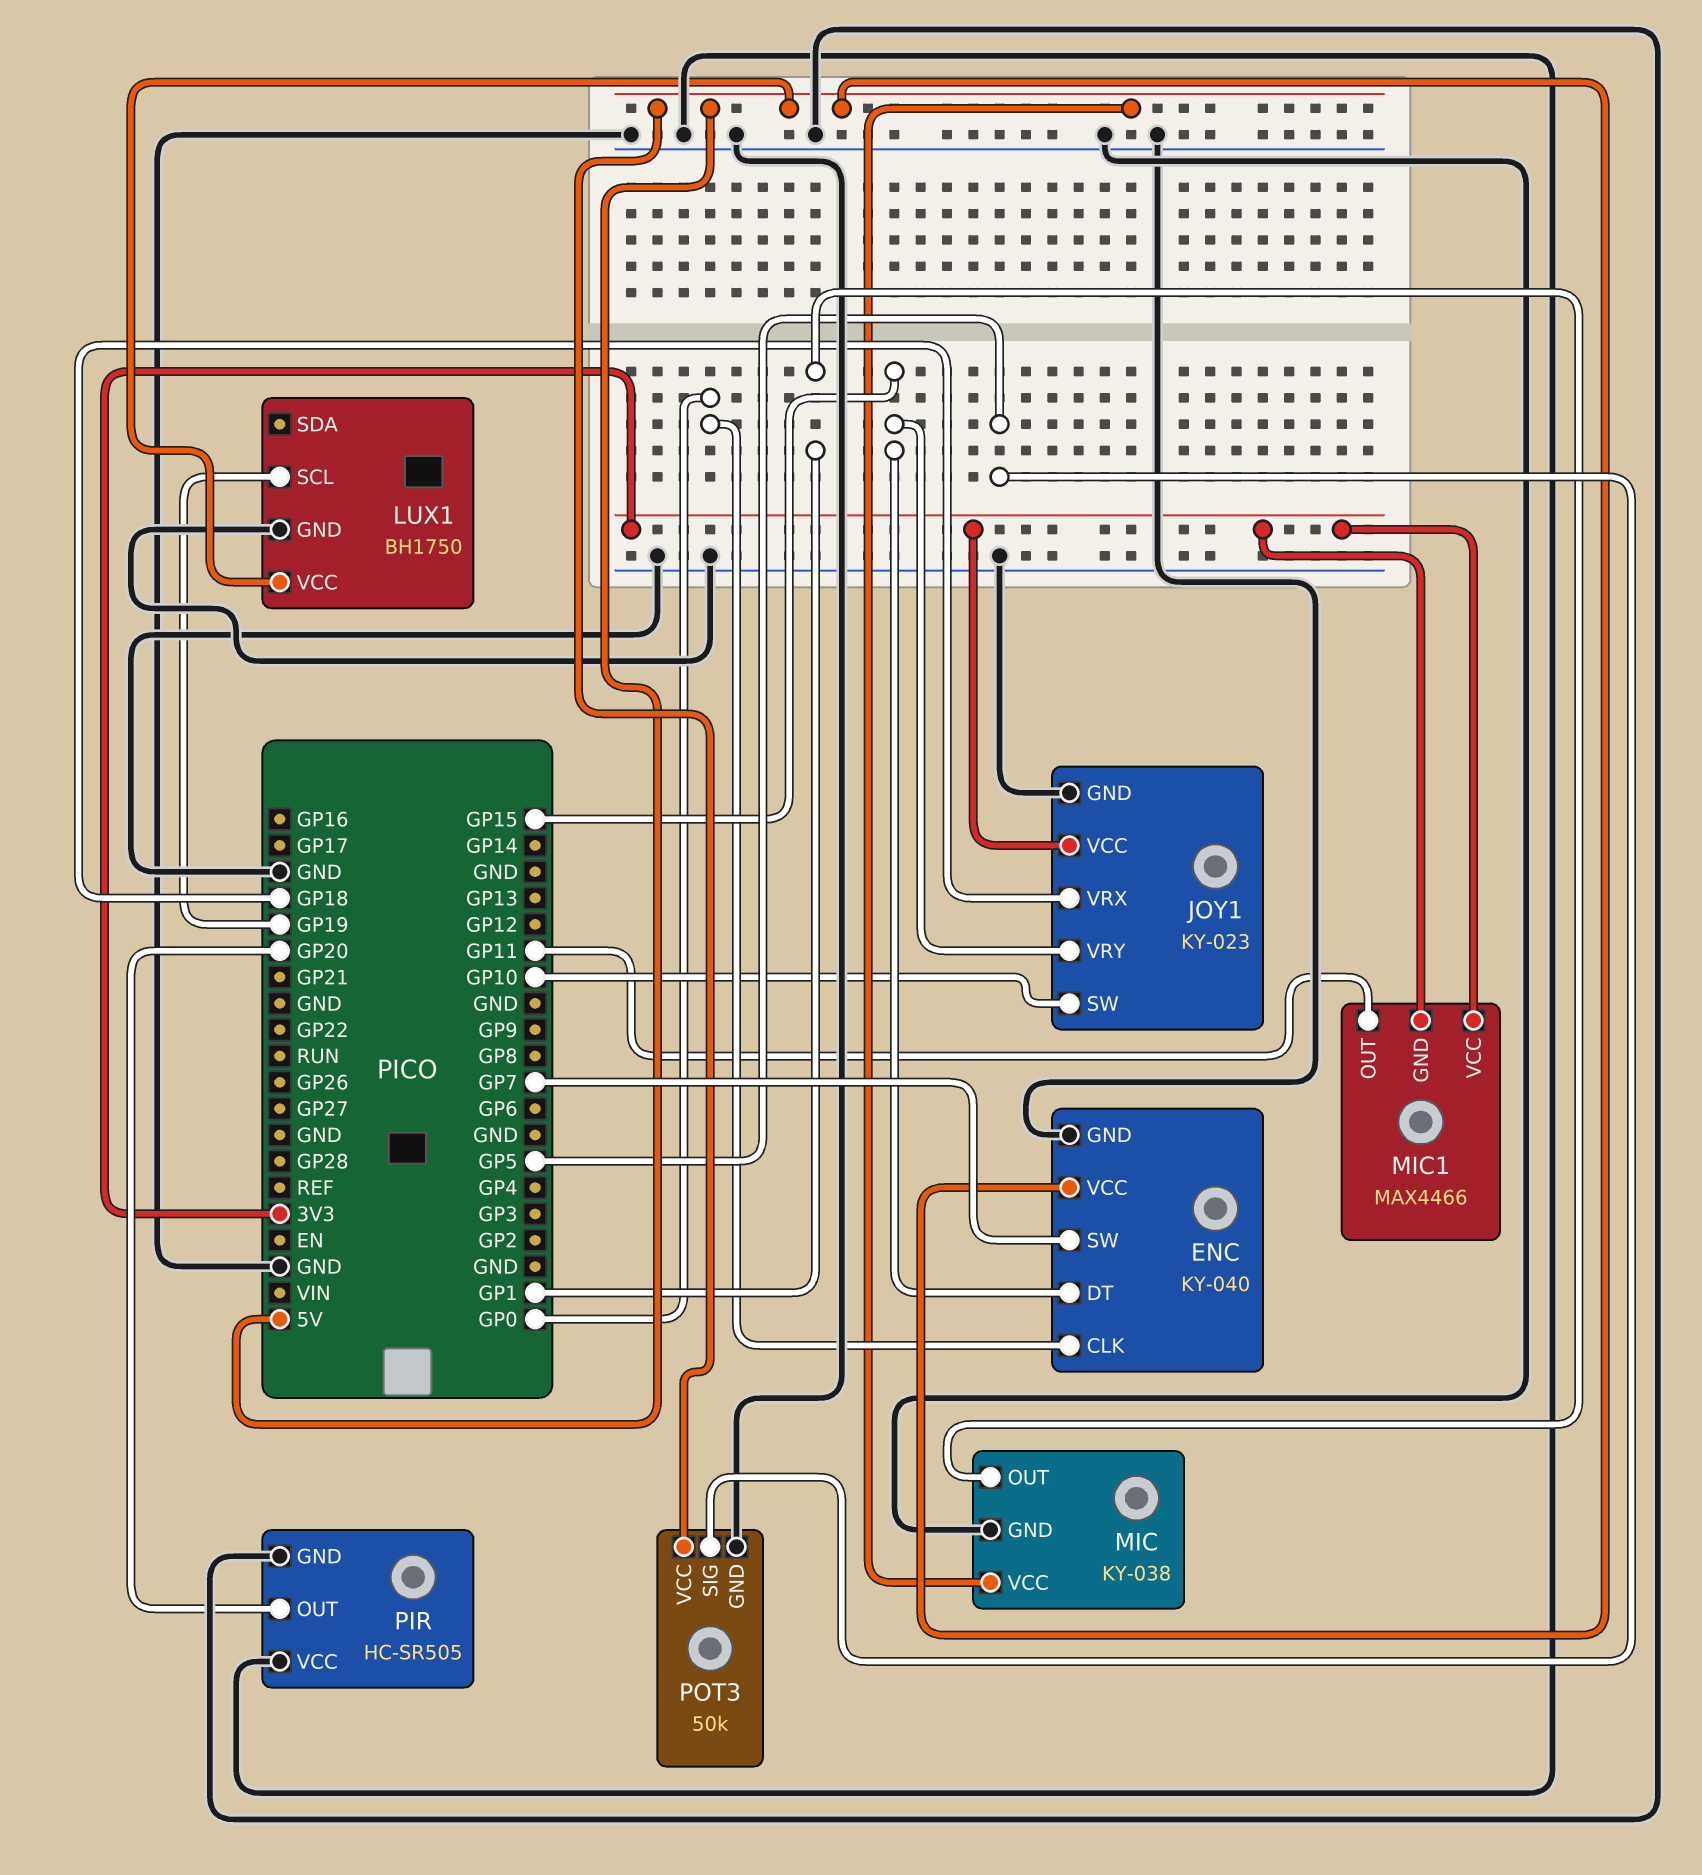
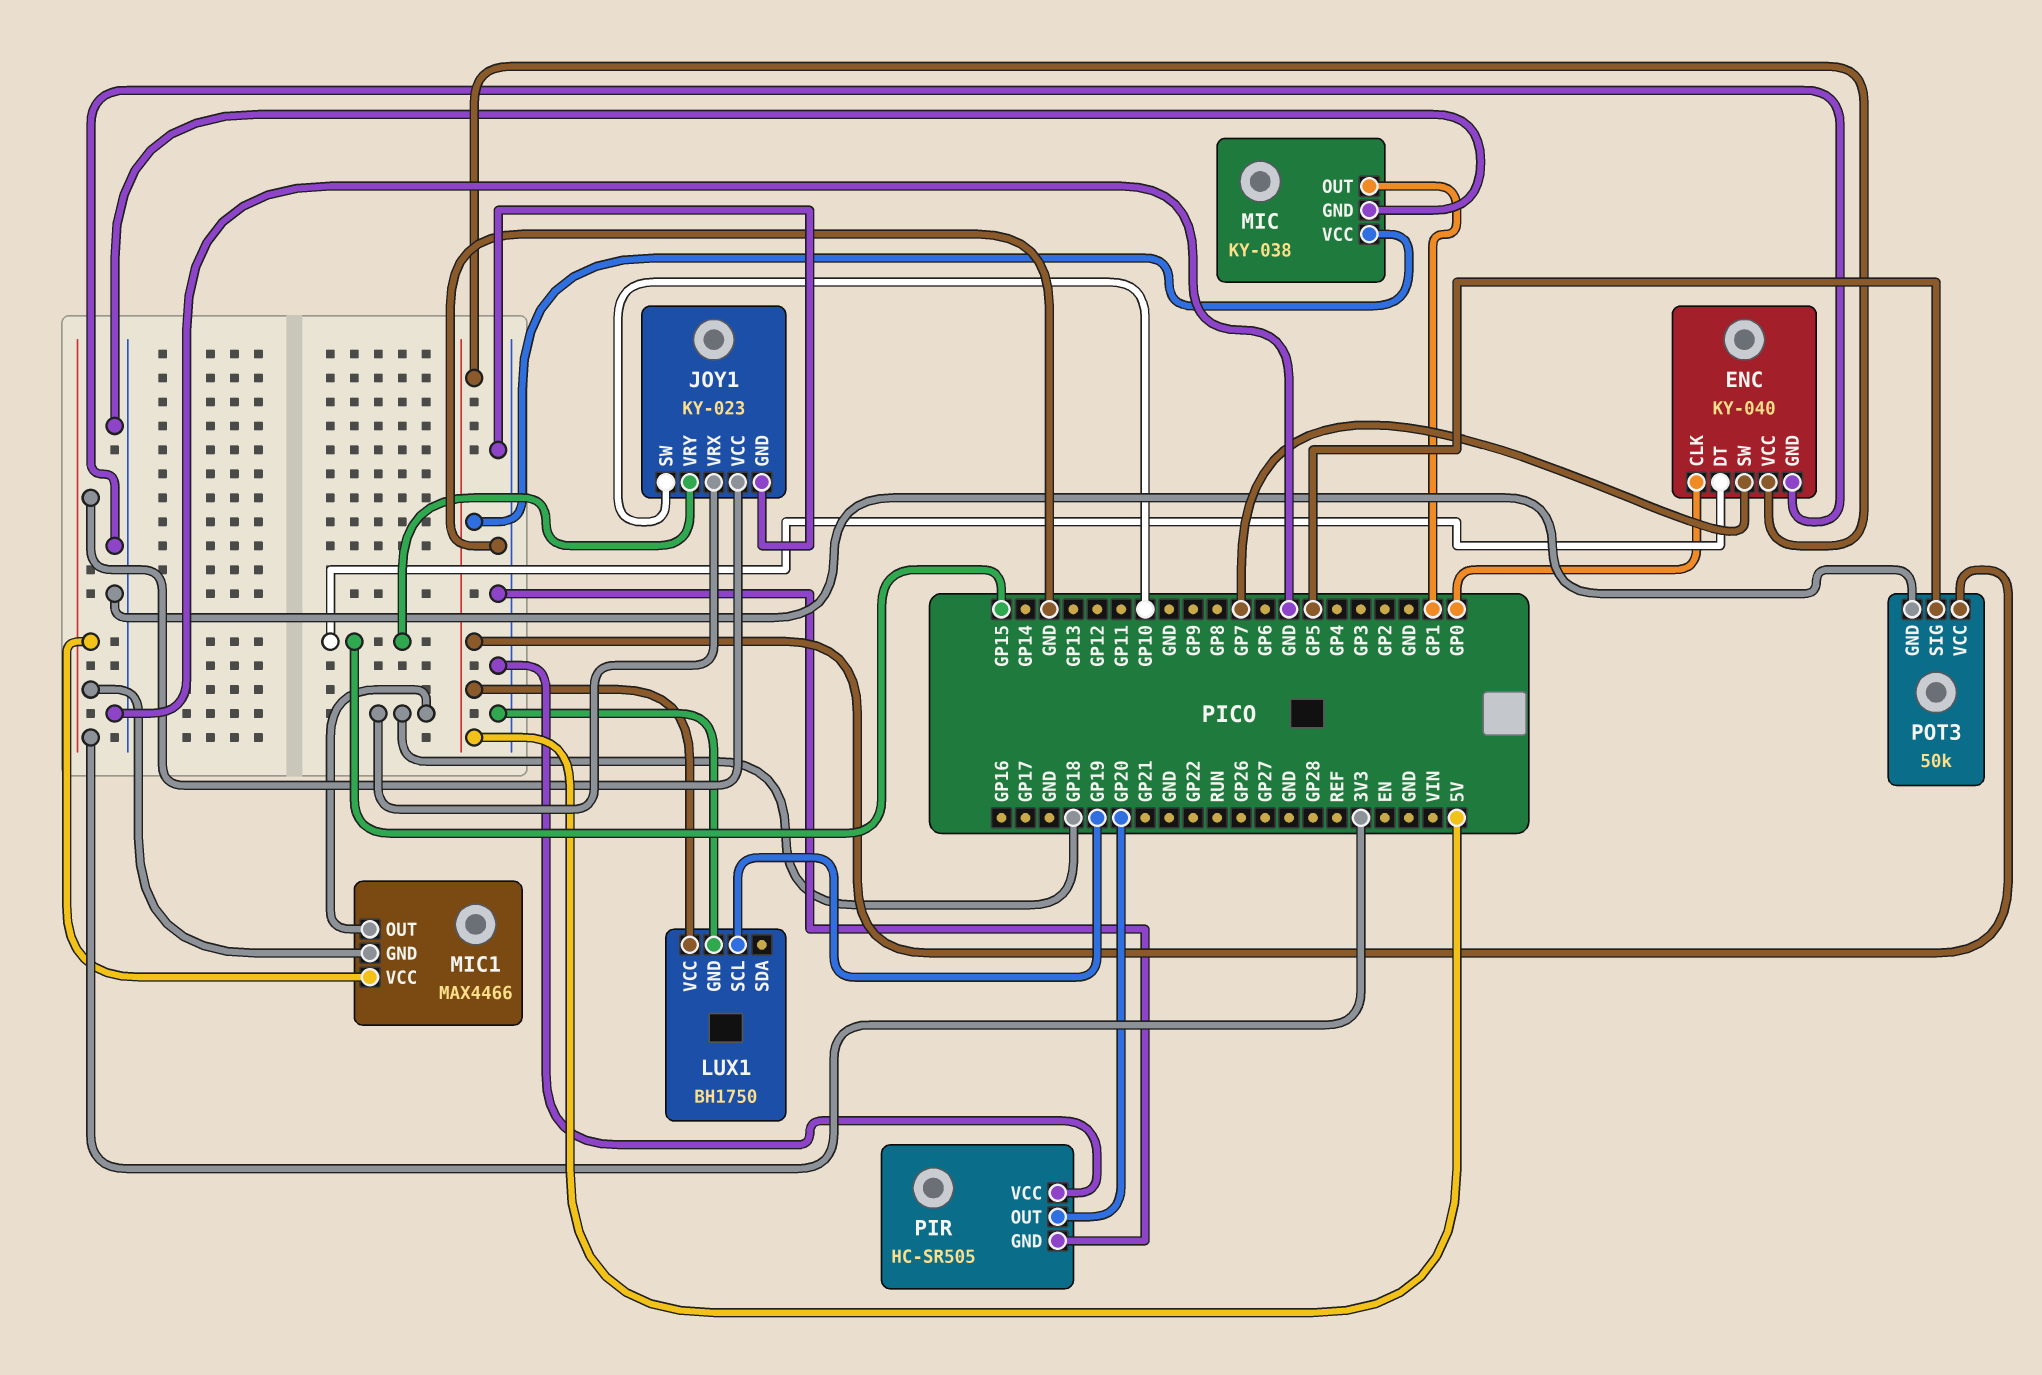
MIC1 pin OUT: GP11 -> GP18

